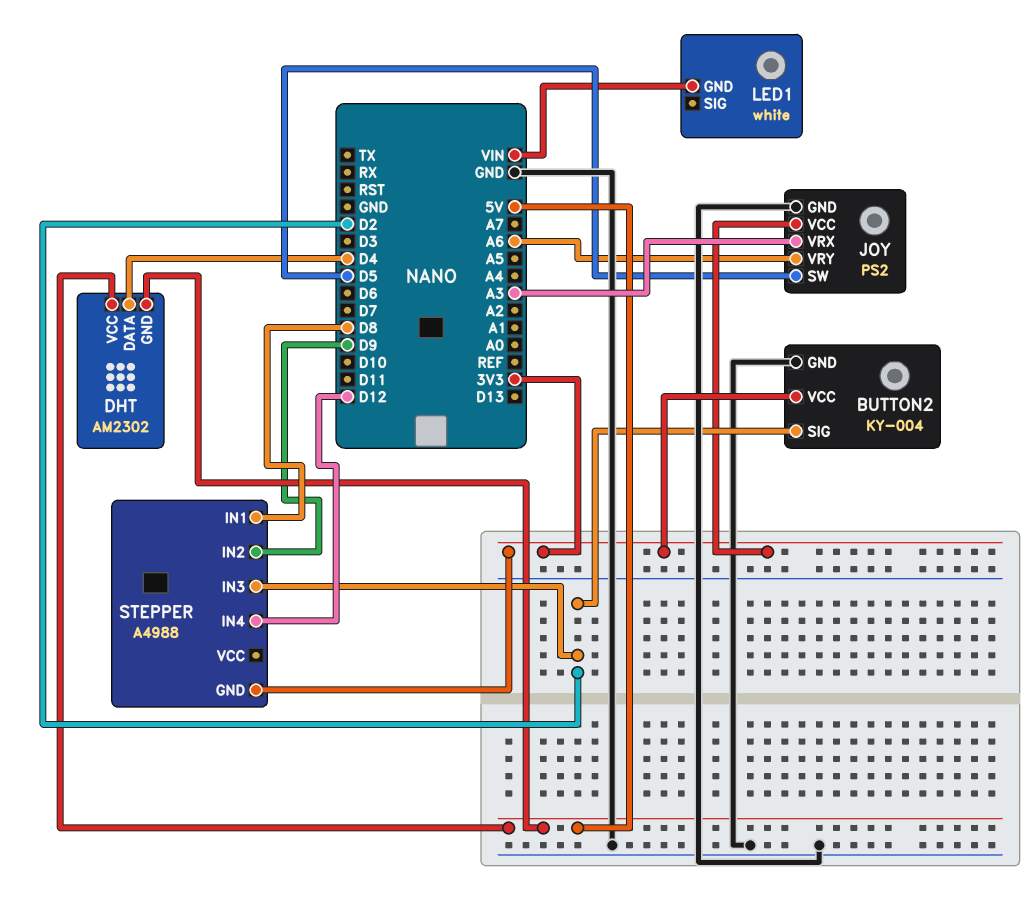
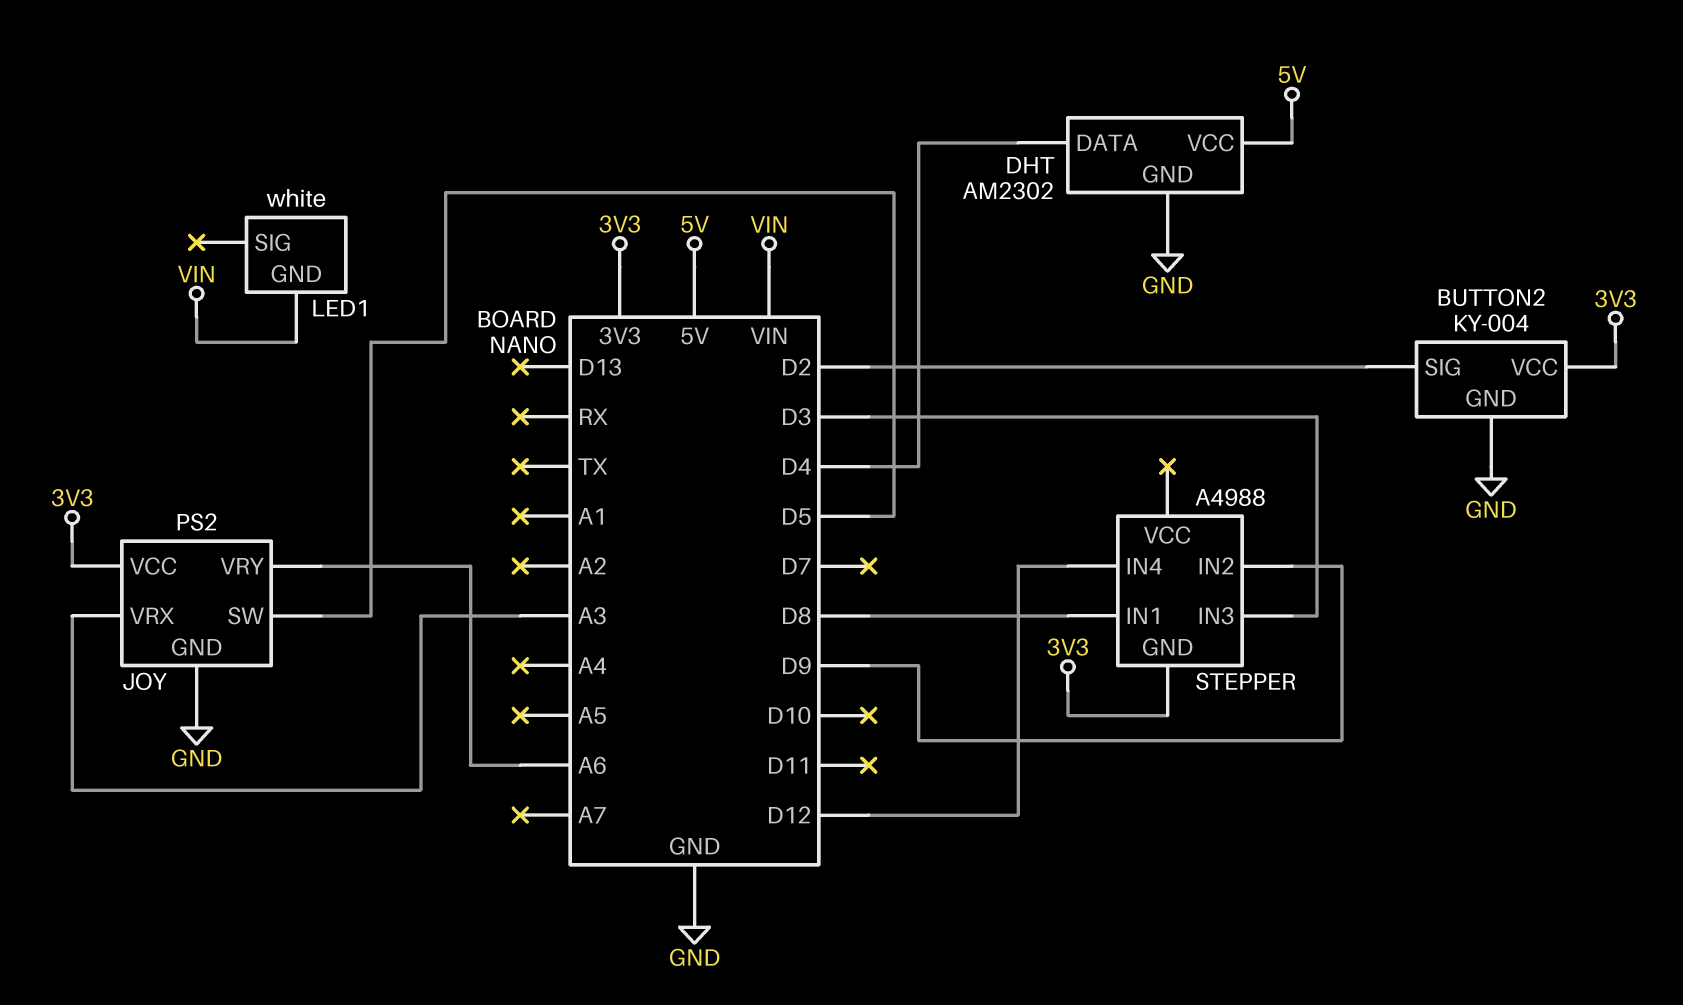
DHT pin GND: 5V -> GND
STEPPER pin IN3: D2 -> D3

